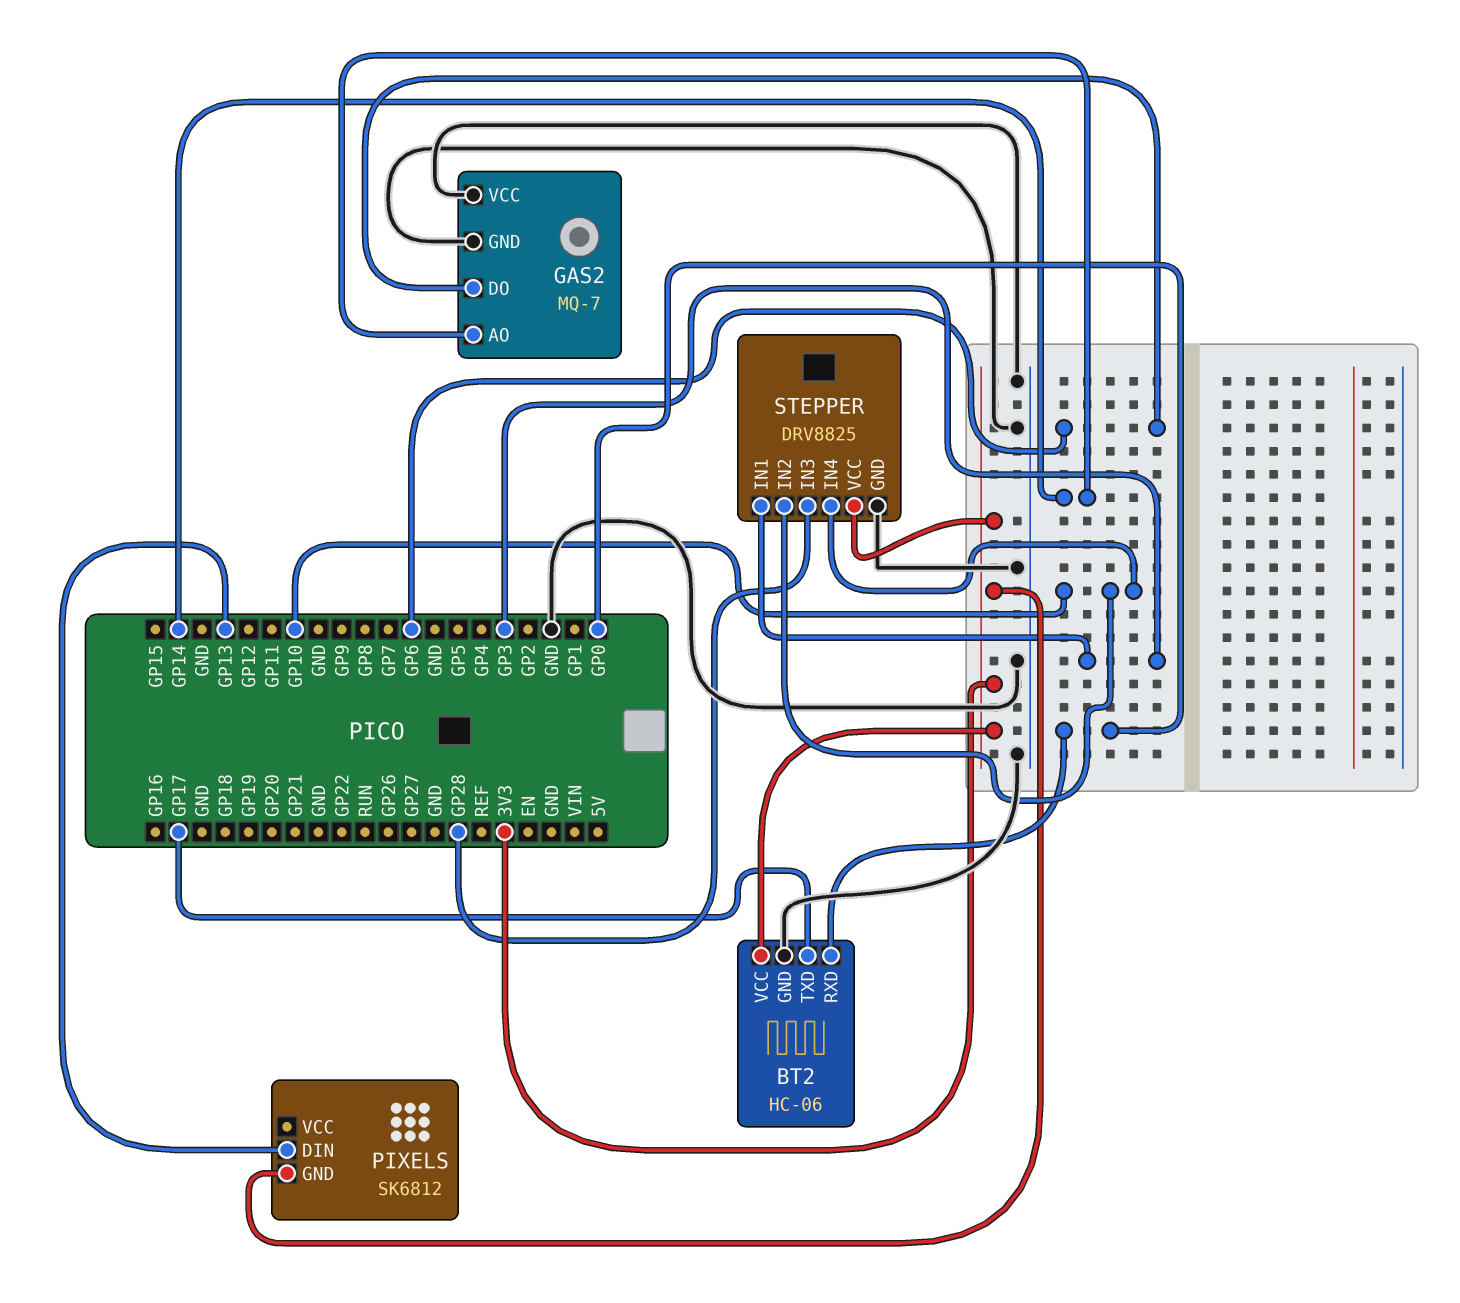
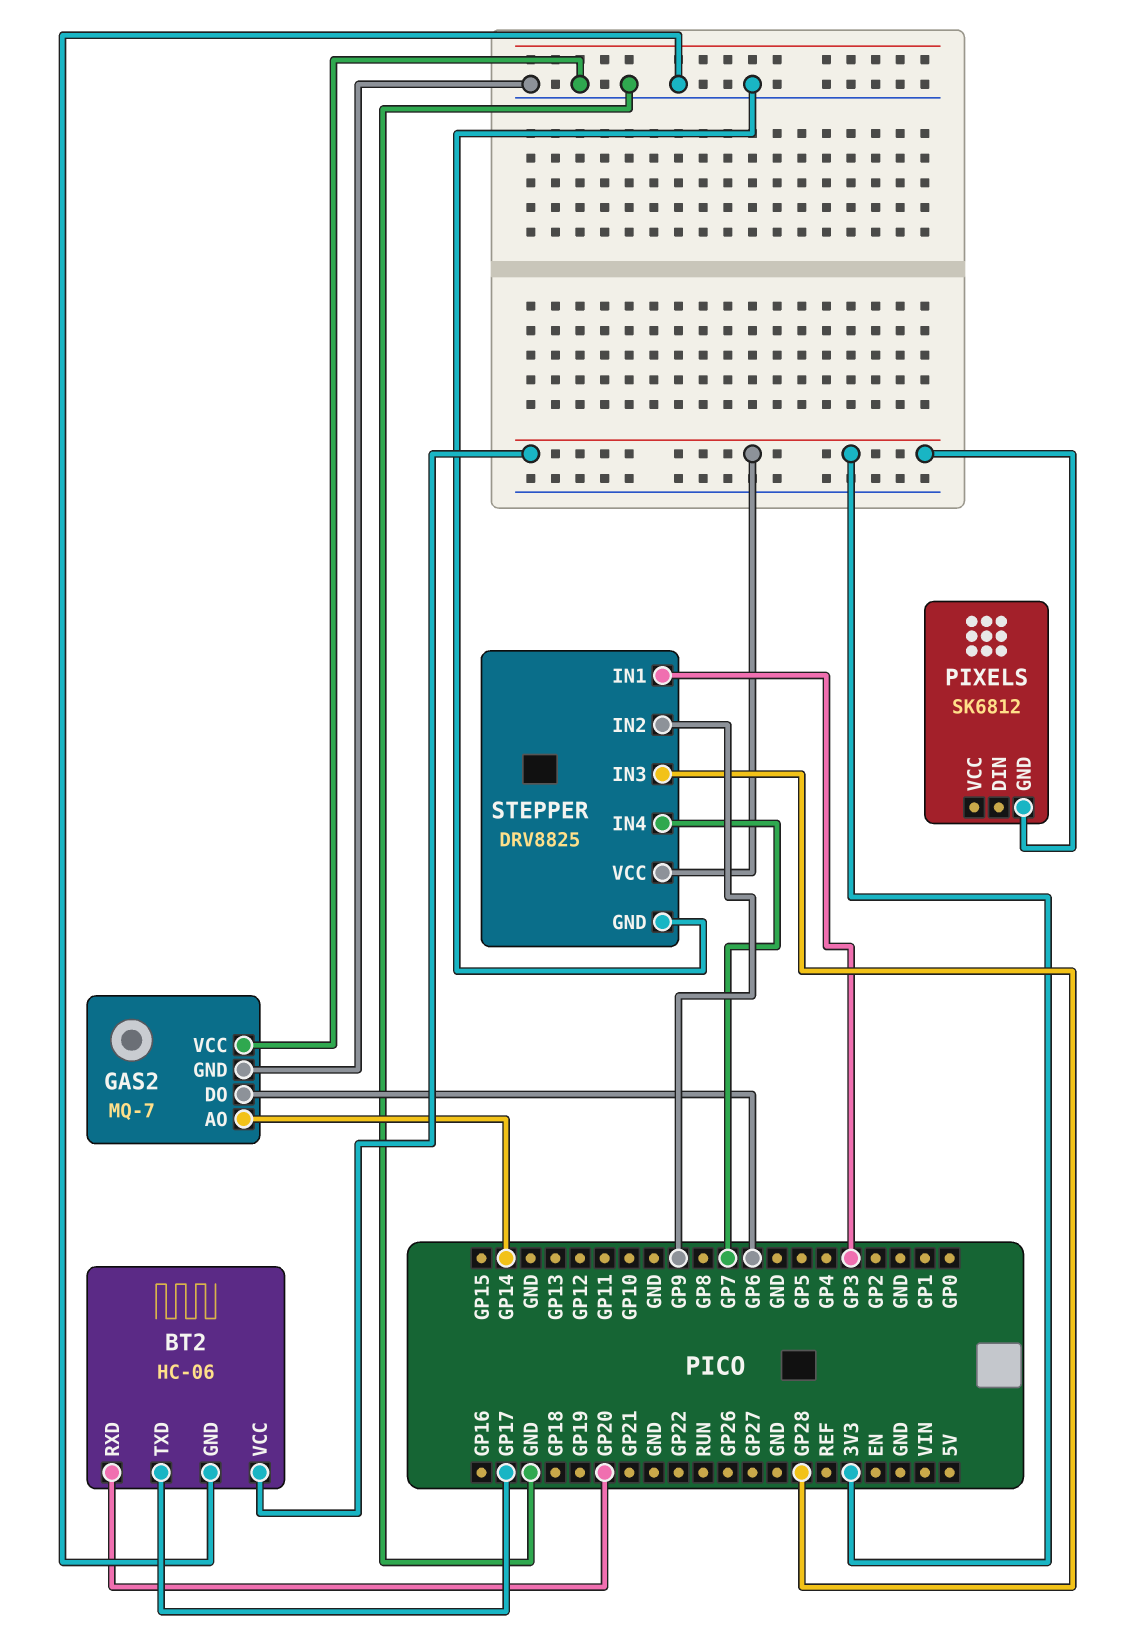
BT2 pin RXD: GP0 -> GP20
PIXELS pin DIN: GP13 -> none
STEPPER pin IN2: GP10 -> GP9
STEPPER pin IN4: GP10 -> GP7

